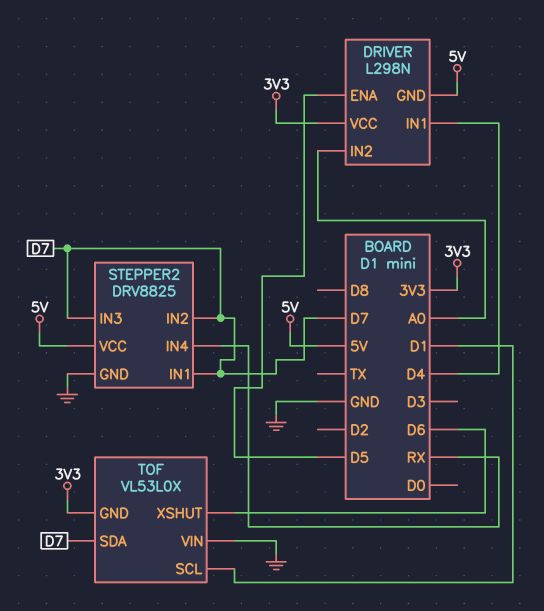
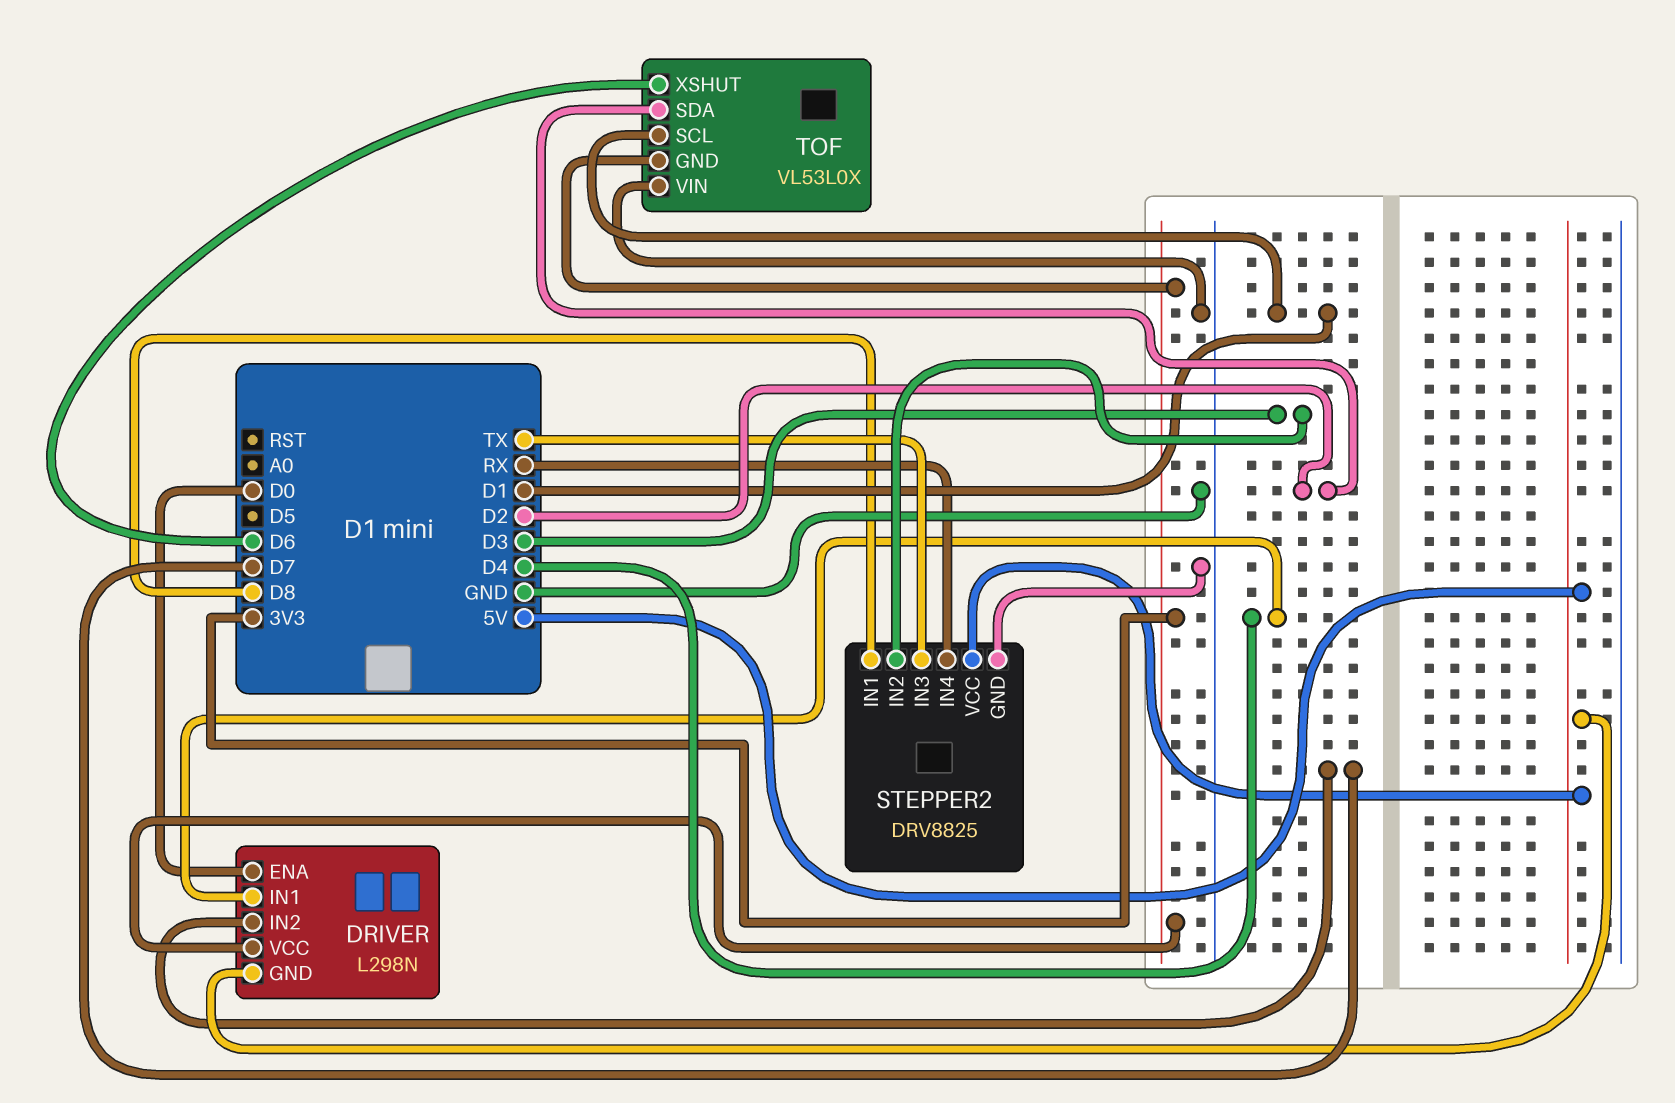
DRIVER pin ENA: D5 -> D0
DRIVER pin IN2: A0 -> D7
STEPPER2 pin IN1: D7 -> D8
STEPPER2 pin IN2: D7 -> D3
STEPPER2 pin IN3: D7 -> TX
TOF pin SDA: D7 -> D2

